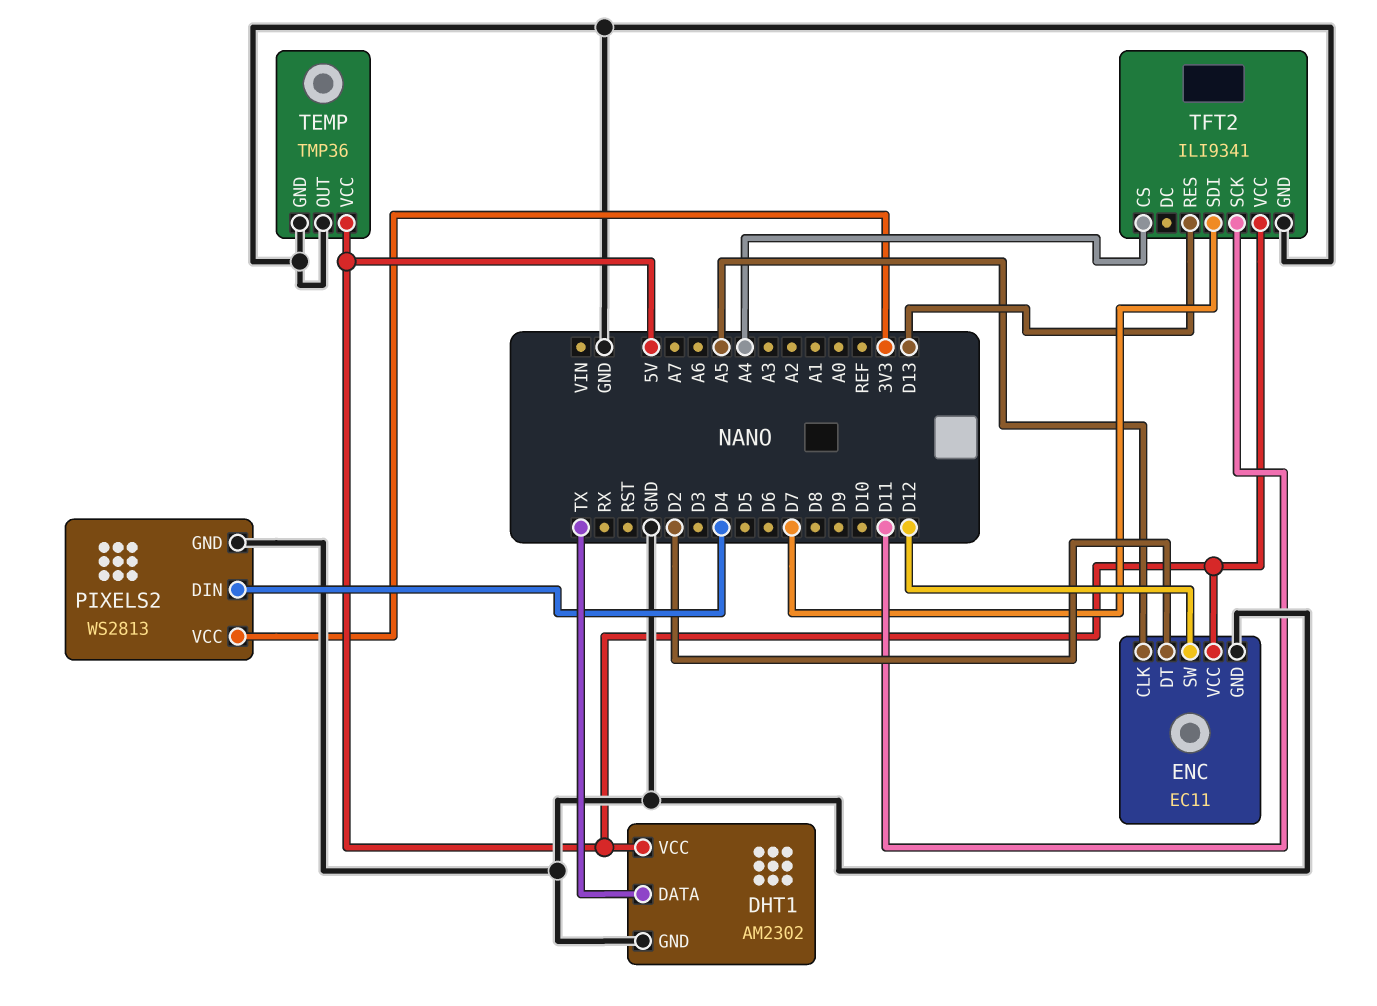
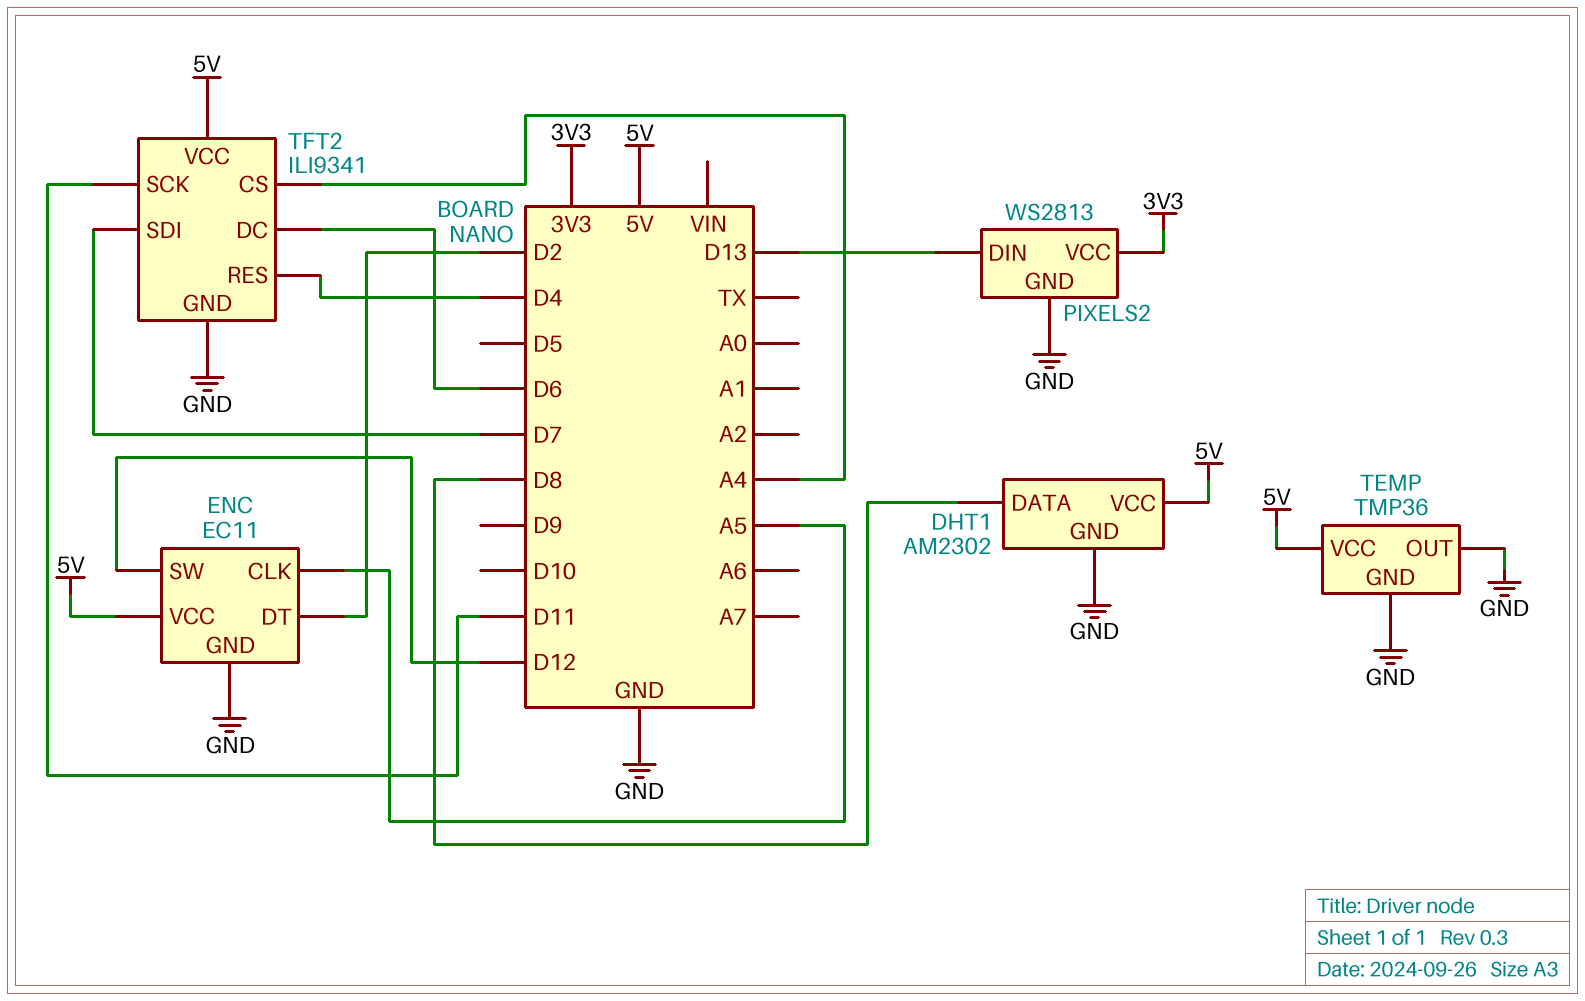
DHT1 pin DATA: TX -> D8
PIXELS2 pin DIN: D4 -> D13
TFT2 pin DC: none -> D6
TFT2 pin RES: D13 -> D4

